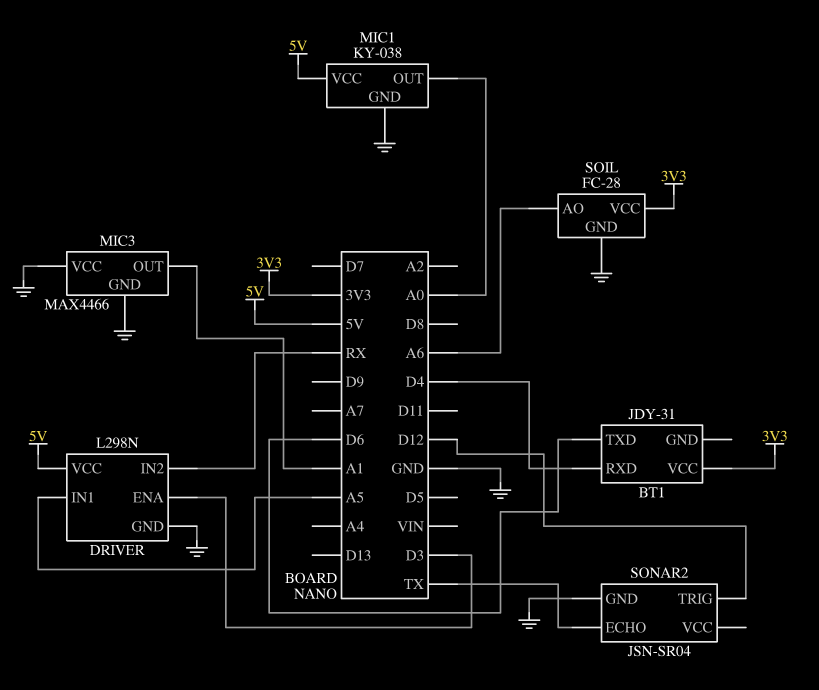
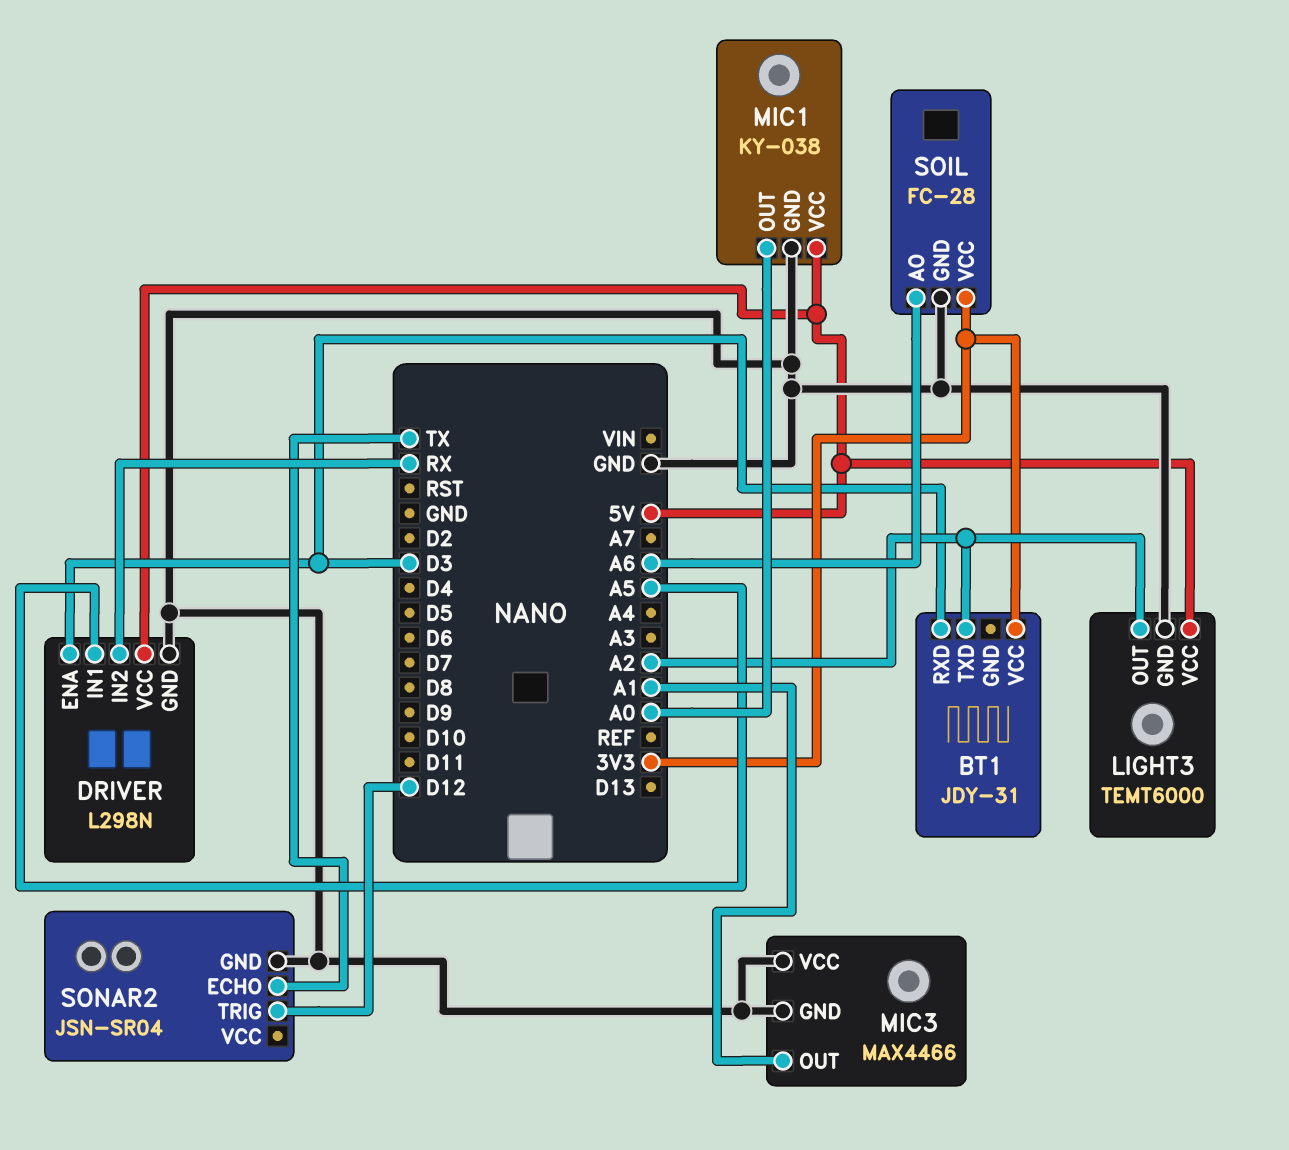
BT1 pin RXD: D4 -> D3
BT1 pin TXD: D6 -> A2
LIGHT3: none -> TEMT6000
LIGHT3 pin GND: none -> GND
LIGHT3 pin OUT: none -> A2
LIGHT3 pin VCC: none -> 5V

